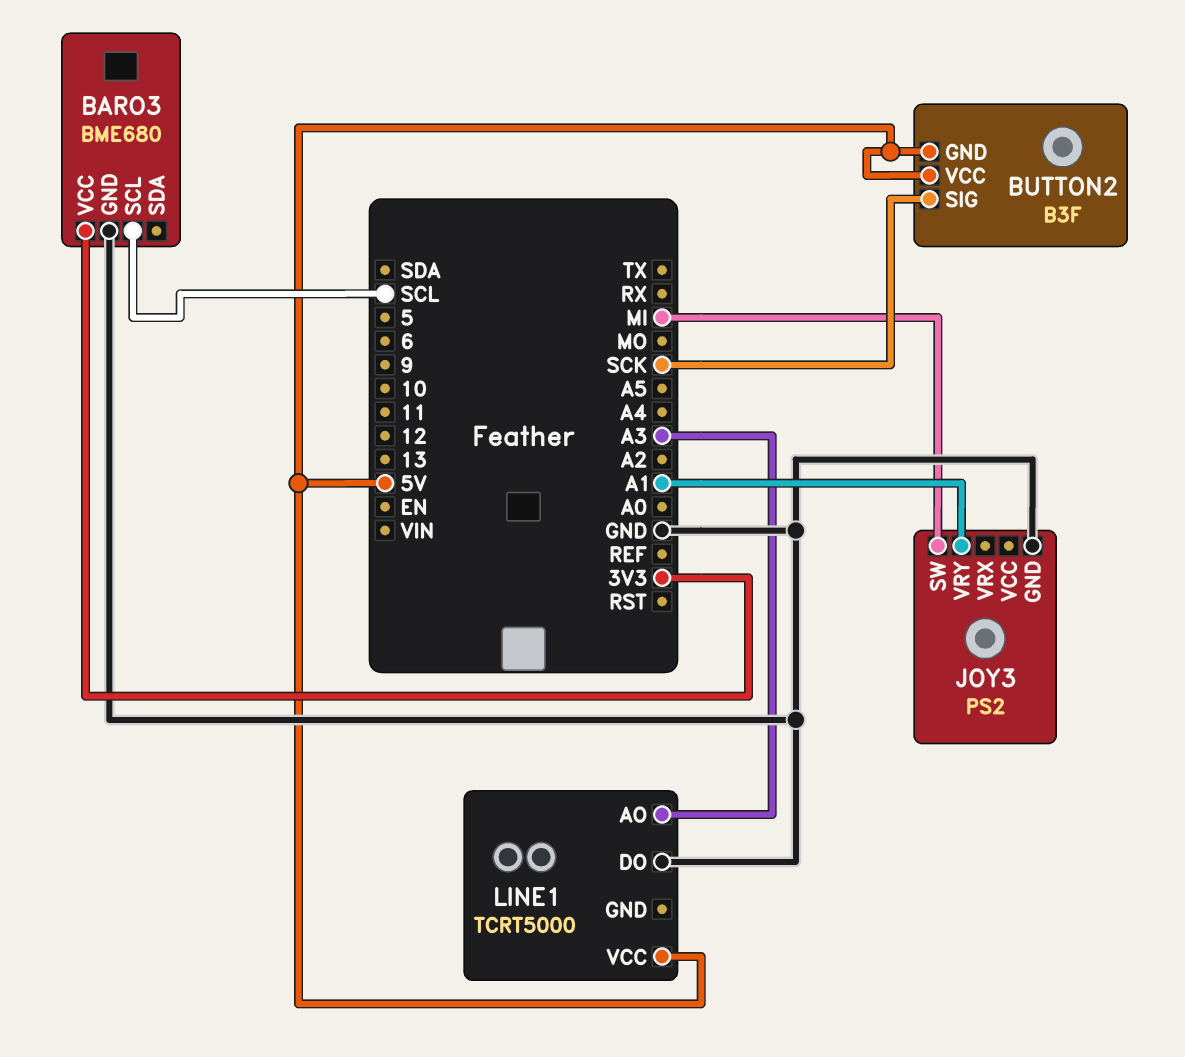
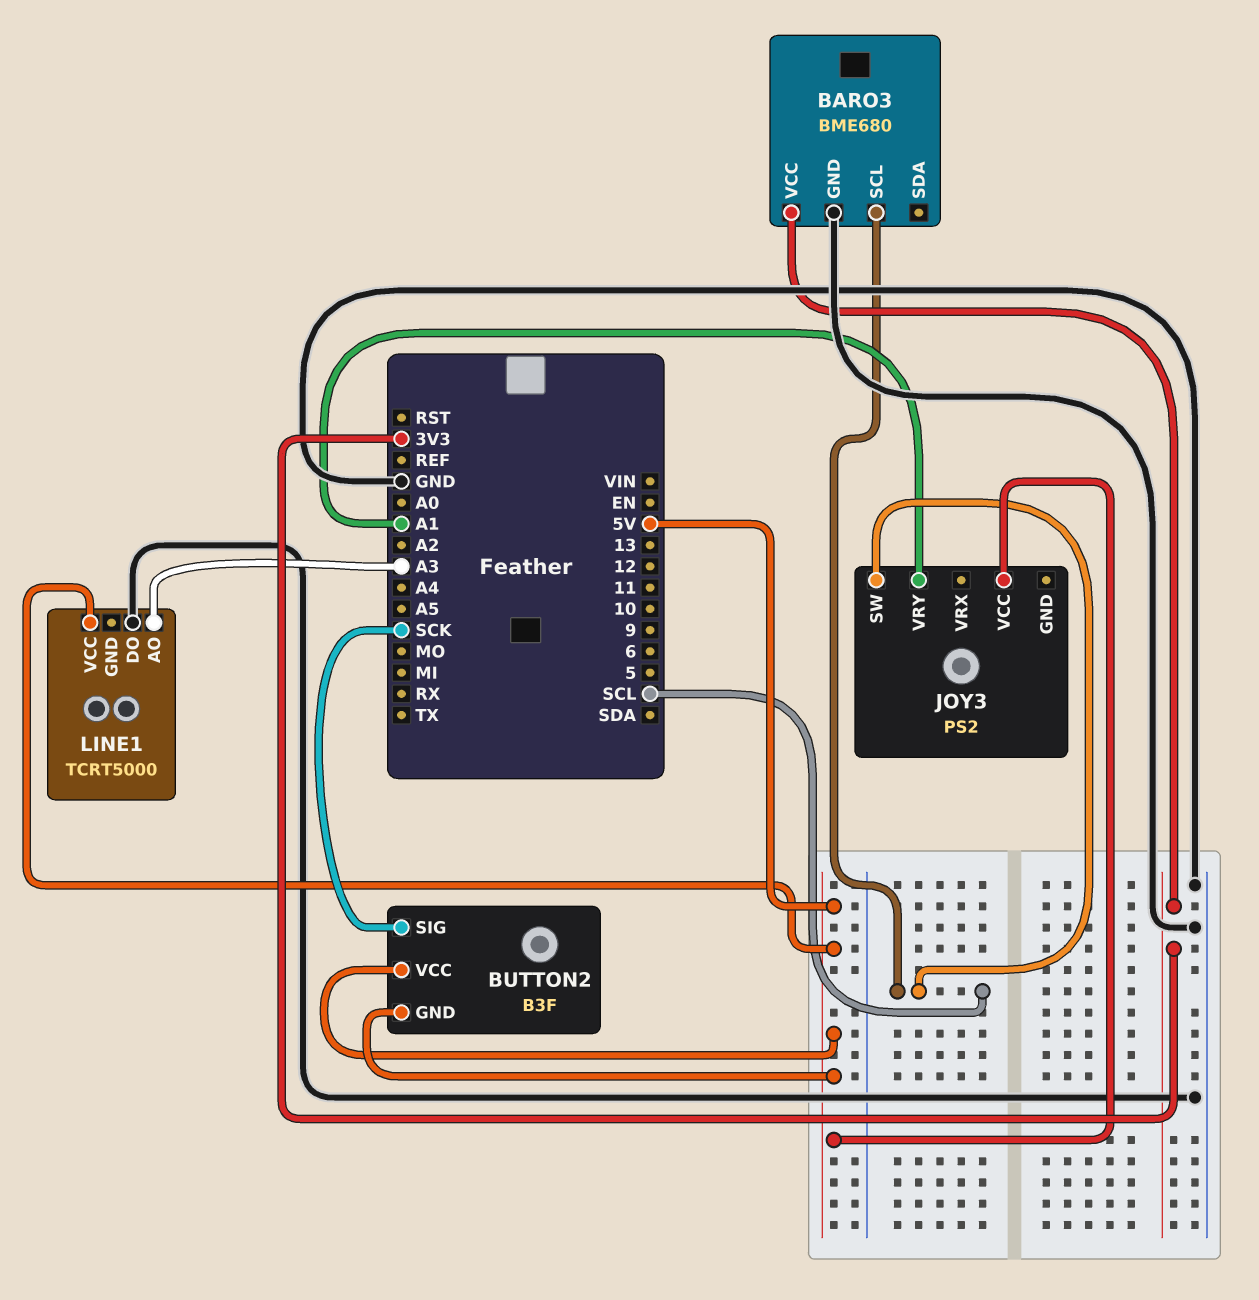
JOY3 pin GND: GND -> none
JOY3 pin SW: MI -> SCL
JOY3 pin VCC: none -> 5V

